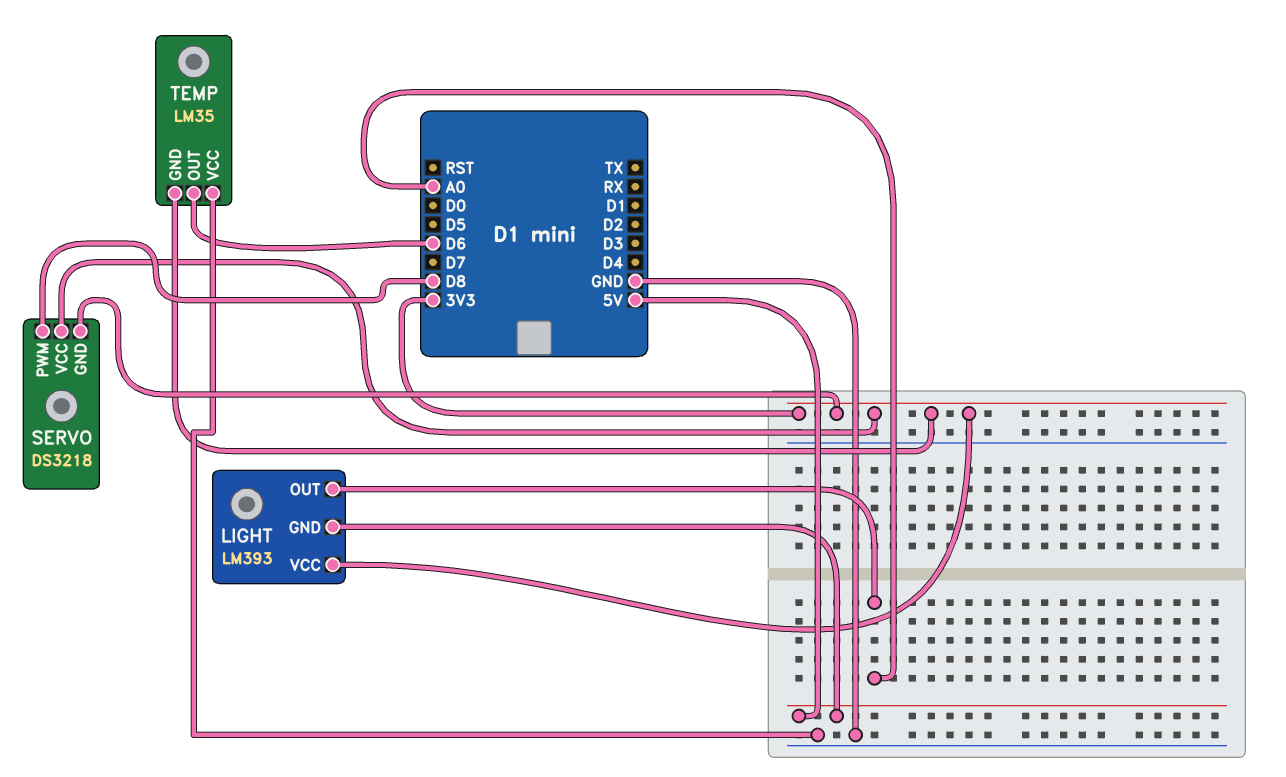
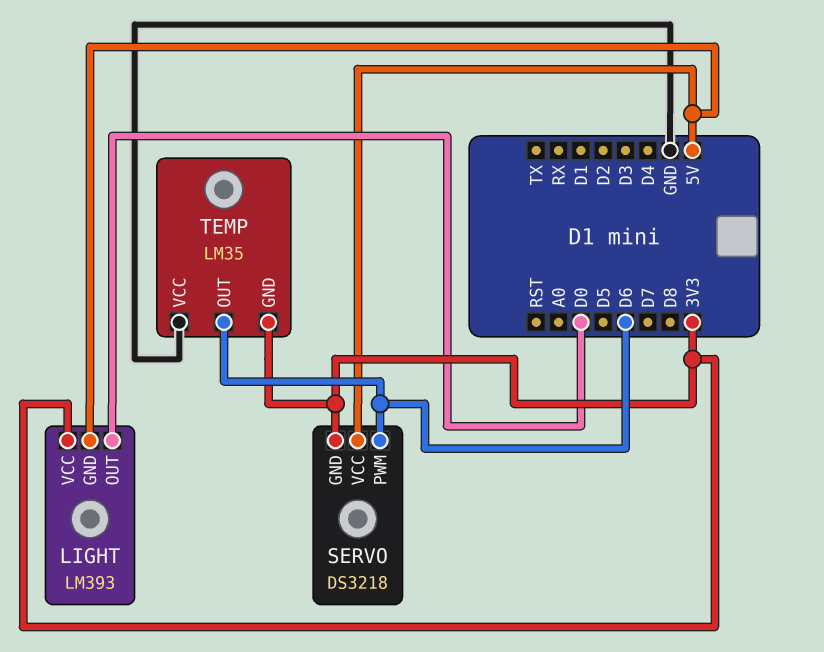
LIGHT pin OUT: A0 -> D0
SERVO pin PWM: D8 -> D6
SERVO pin VCC: 3V3 -> 5V

